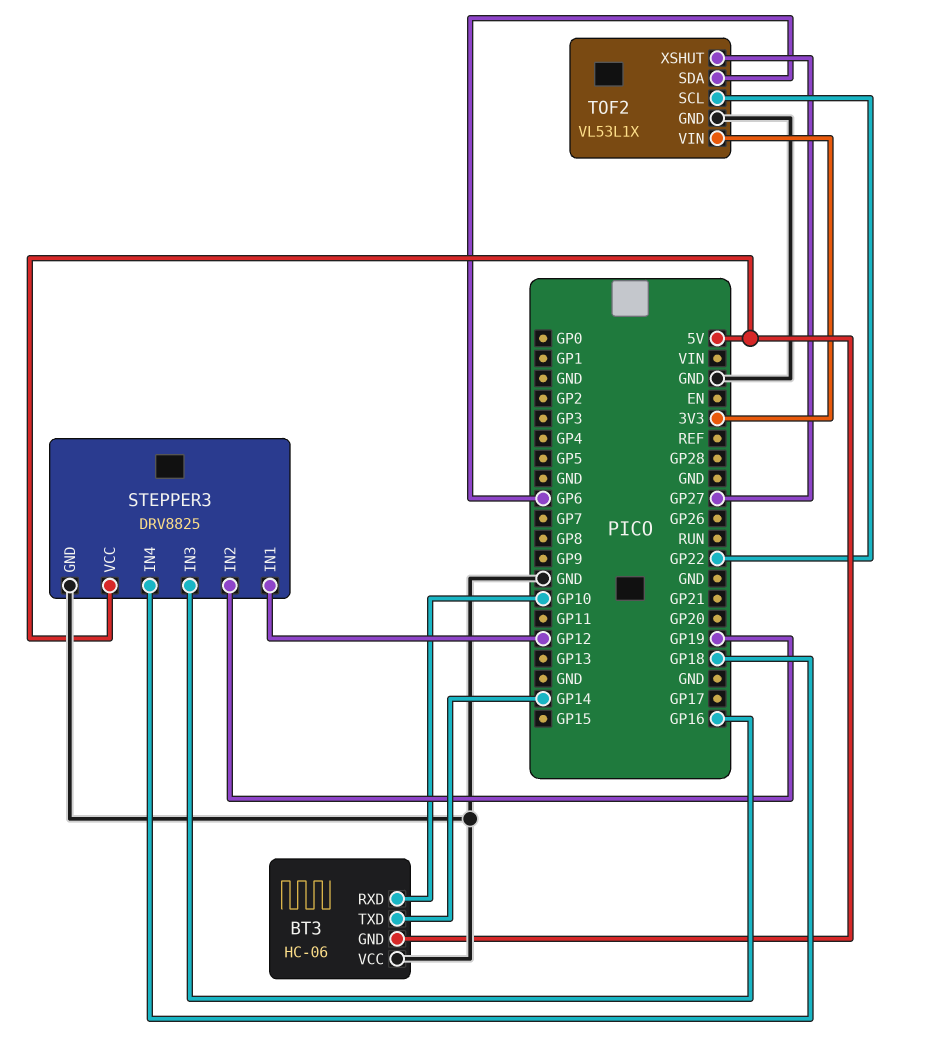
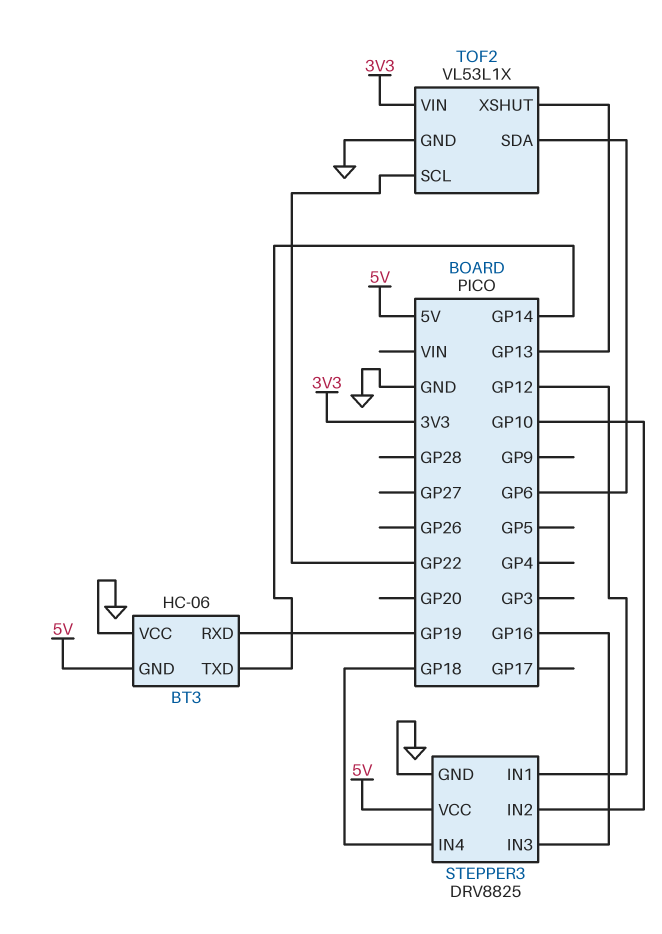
BT3 pin RXD: GP10 -> GP19
STEPPER3 pin IN2: GP19 -> GP10
TOF2 pin XSHUT: GP27 -> GP13

